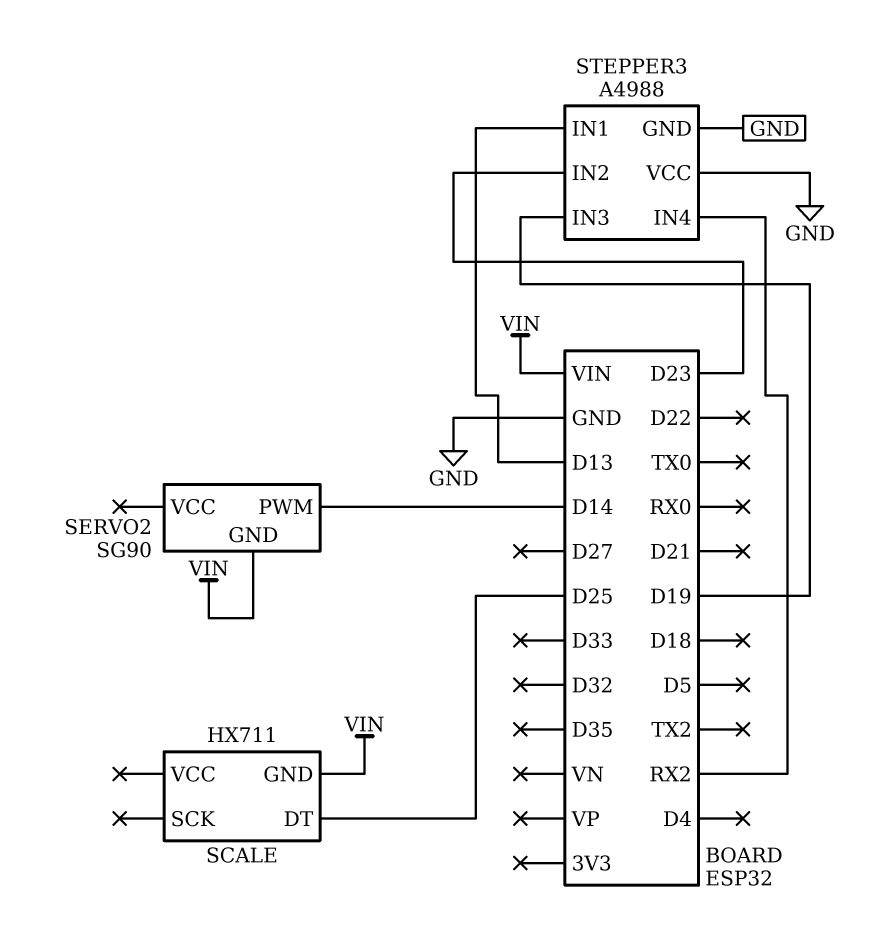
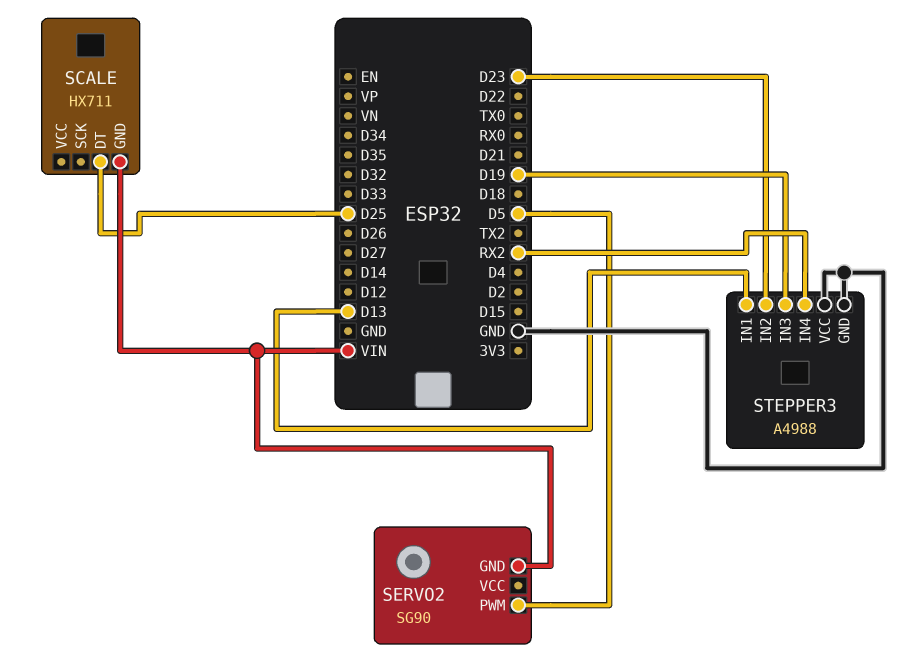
SERVO2 pin PWM: D14 -> D5

